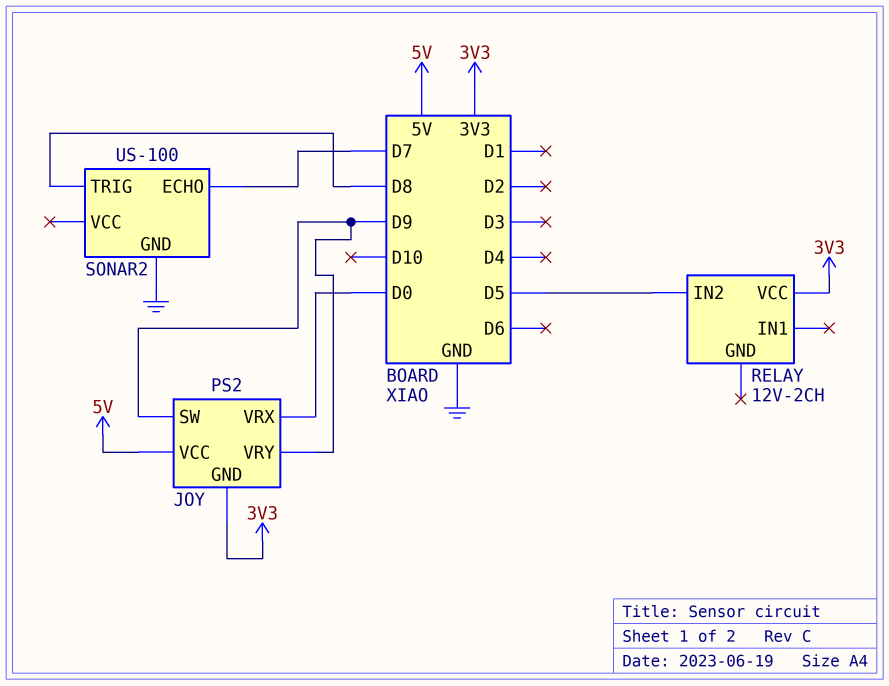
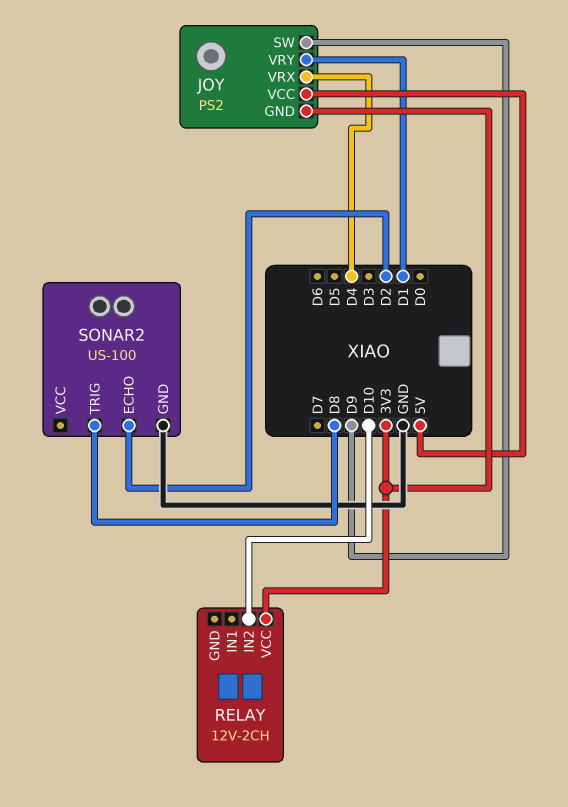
JOY pin VRX: D0 -> D4
JOY pin VRY: D9 -> D1
RELAY pin IN2: D5 -> D10
SONAR2 pin ECHO: D7 -> D2

